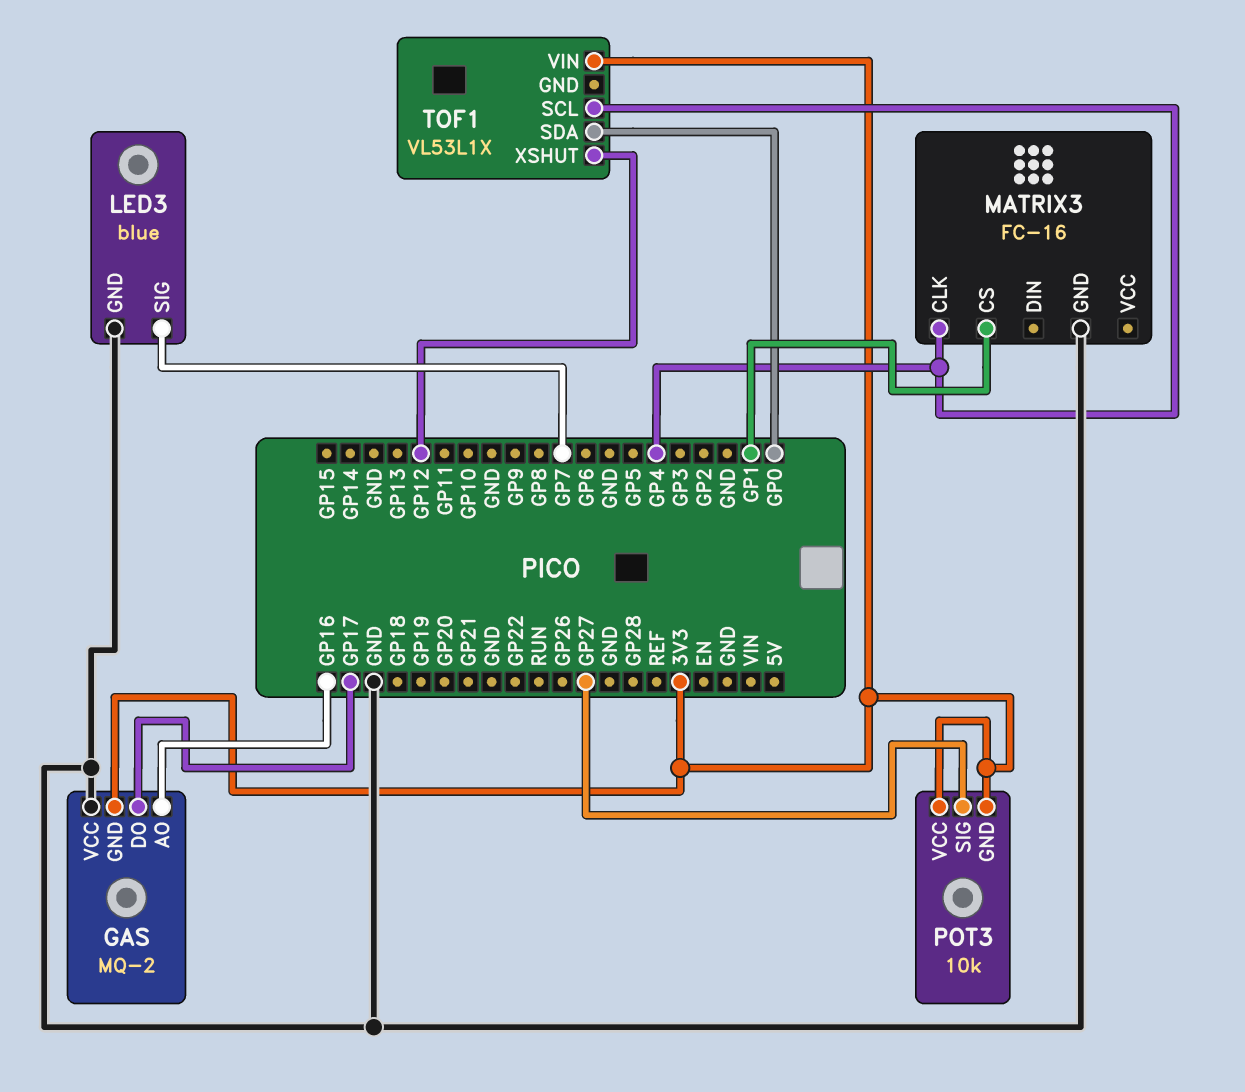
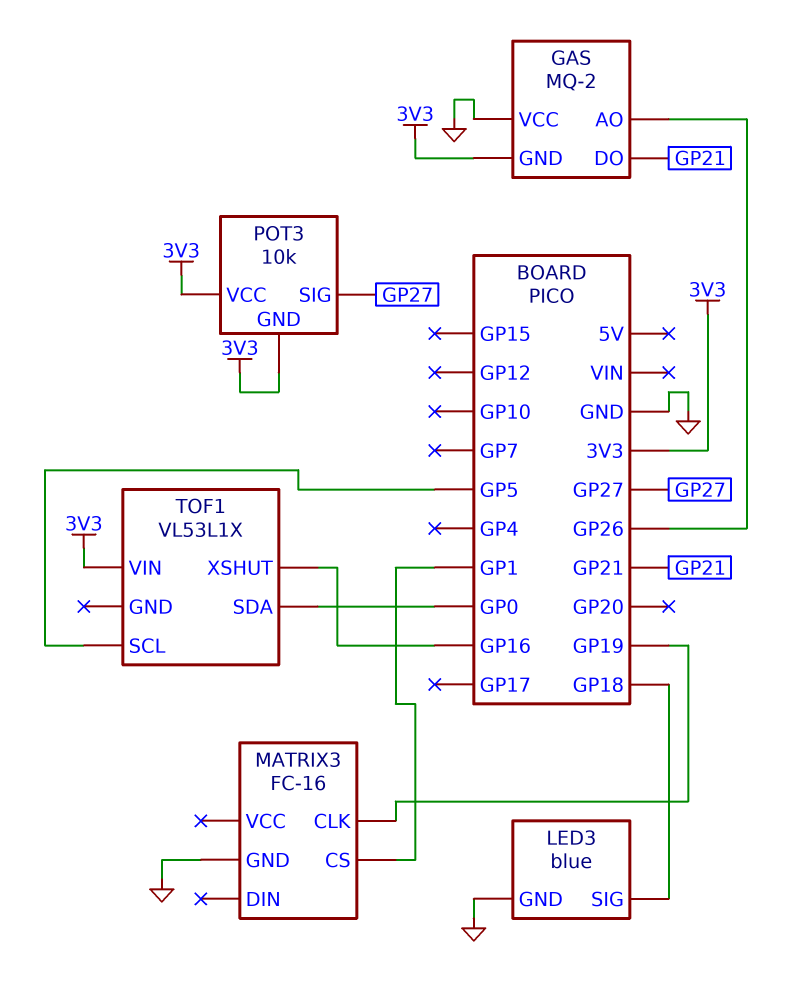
GAS pin AO: GP16 -> GP26
GAS pin DO: GP17 -> GP21
LED3 pin SIG: GP7 -> GP18
MATRIX3 pin CLK: GP4 -> GP19
TOF1 pin SCL: GP4 -> GP5
TOF1 pin XSHUT: GP12 -> GP16

